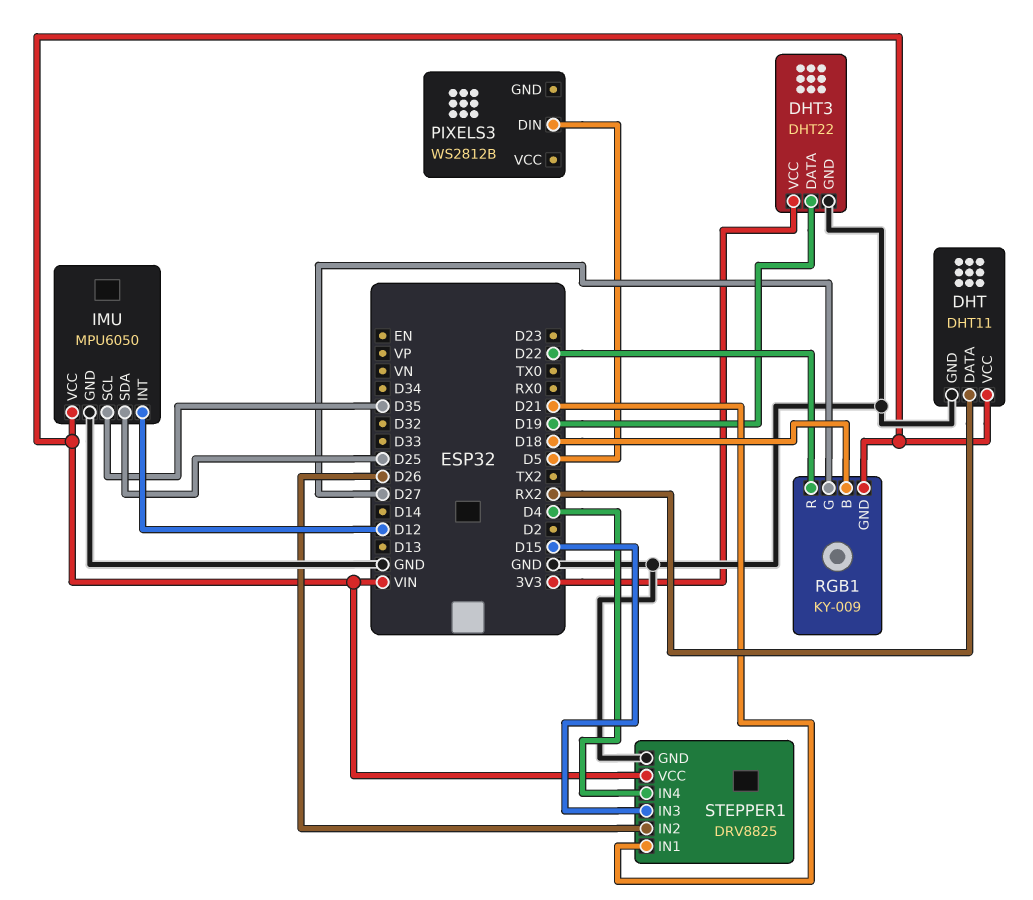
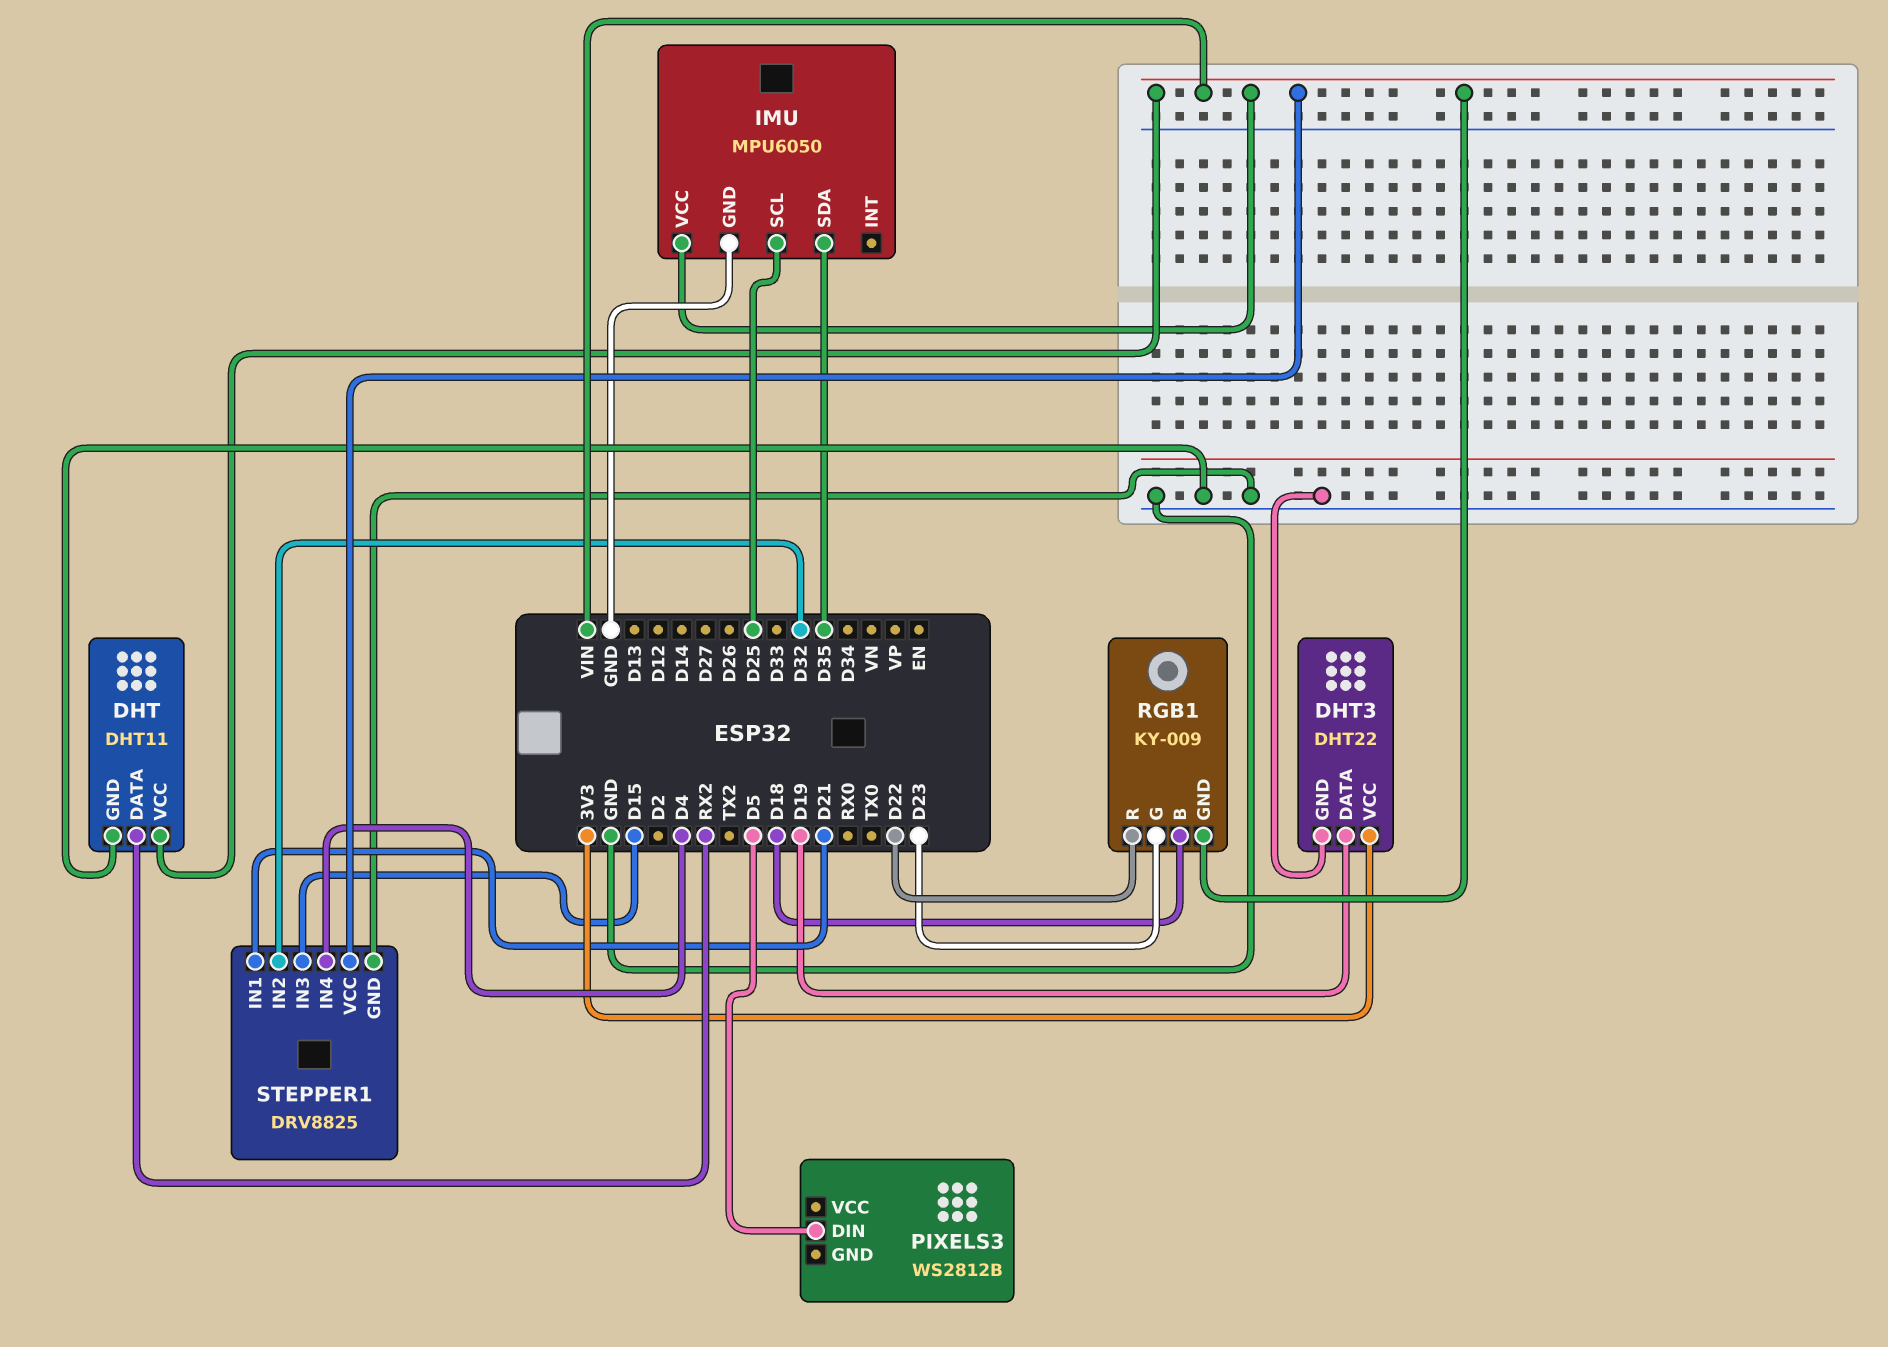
IMU pin INT: D12 -> none
IMU pin SCL: D35 -> D25
IMU pin SDA: D25 -> D35
RGB1 pin G: D27 -> D23
STEPPER1 pin IN2: D26 -> D32

